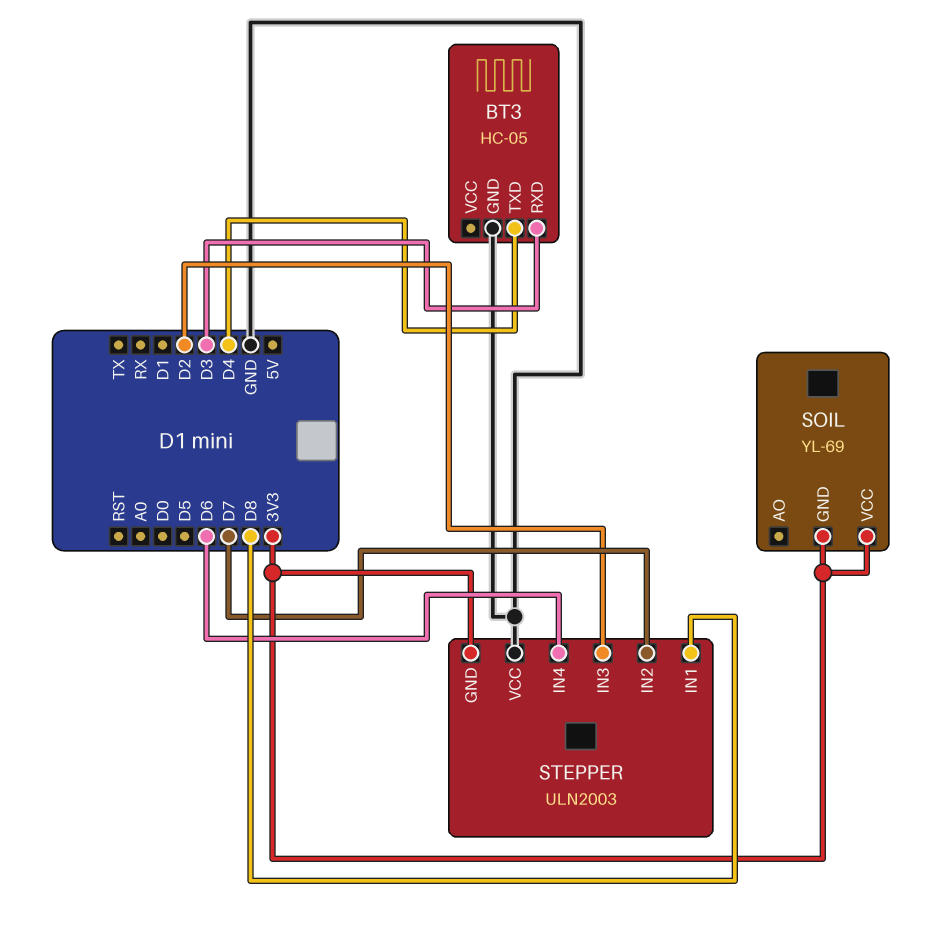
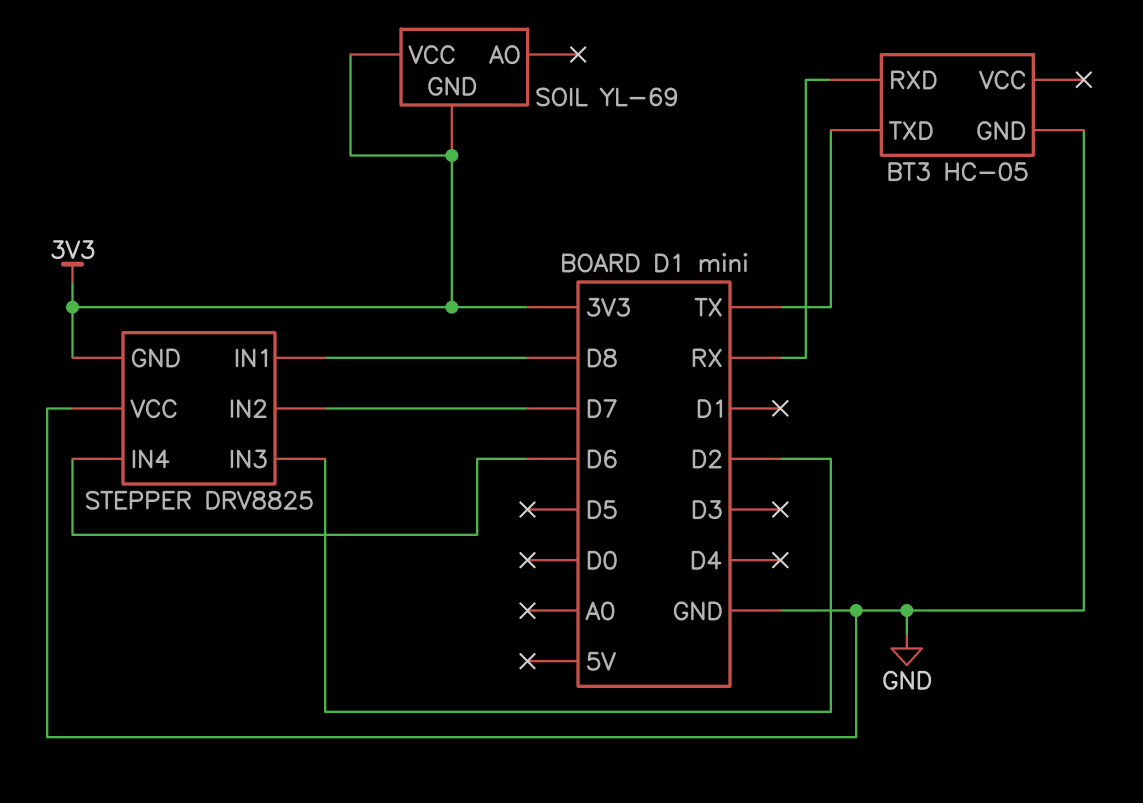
BT3 pin RXD: D3 -> RX
BT3 pin TXD: D4 -> TX
STEPPER: ULN2003 -> DRV8825

